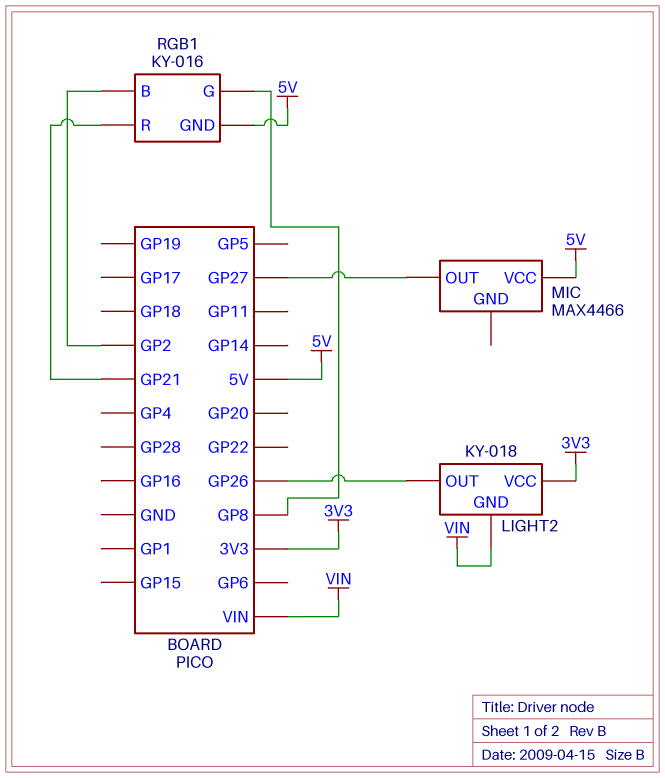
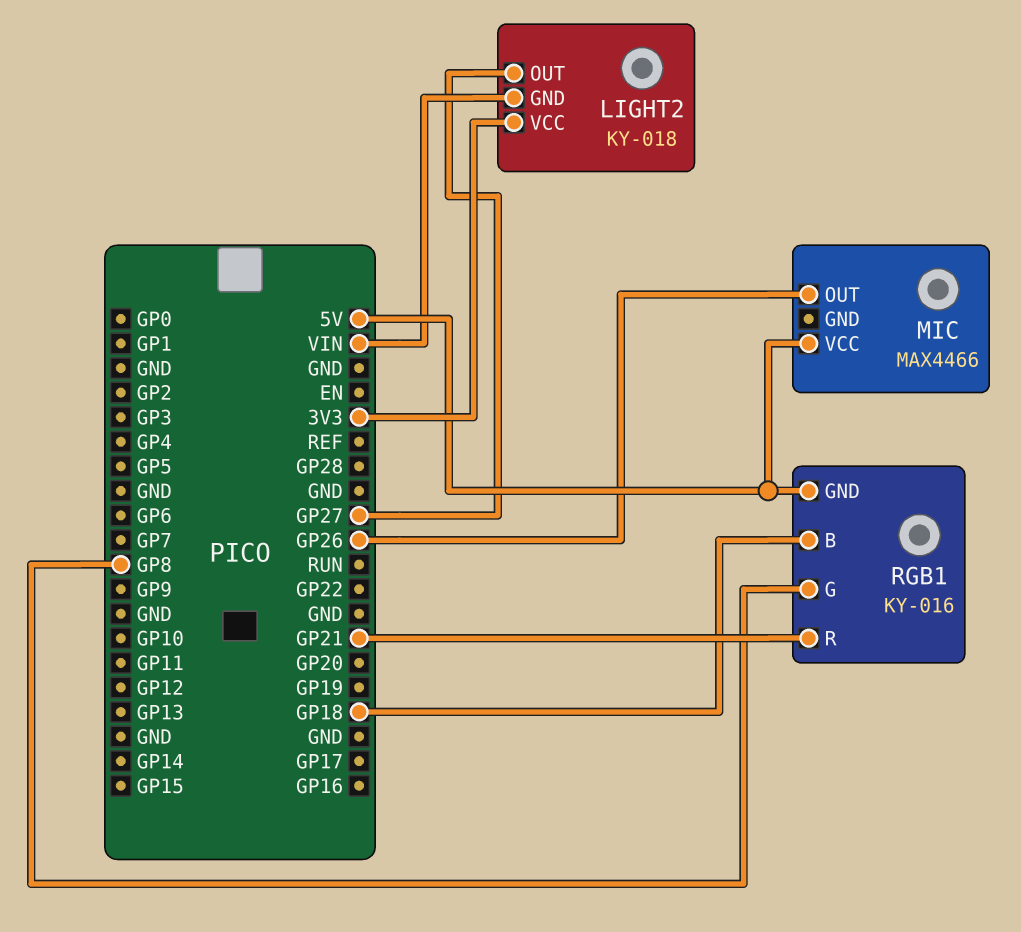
LIGHT2 pin OUT: GP26 -> GP27
MIC pin OUT: GP27 -> GP26
RGB1 pin B: GP2 -> GP18

